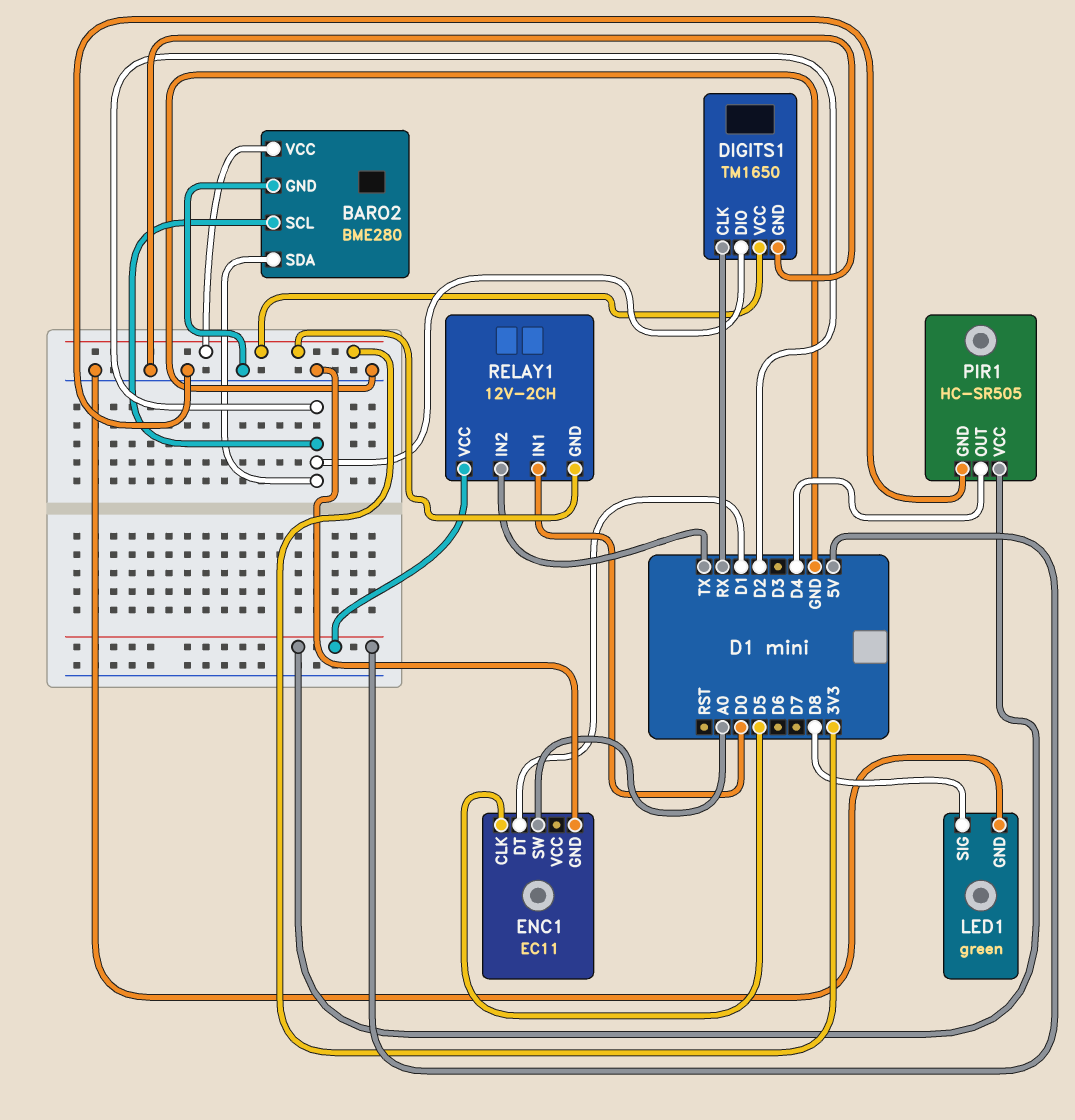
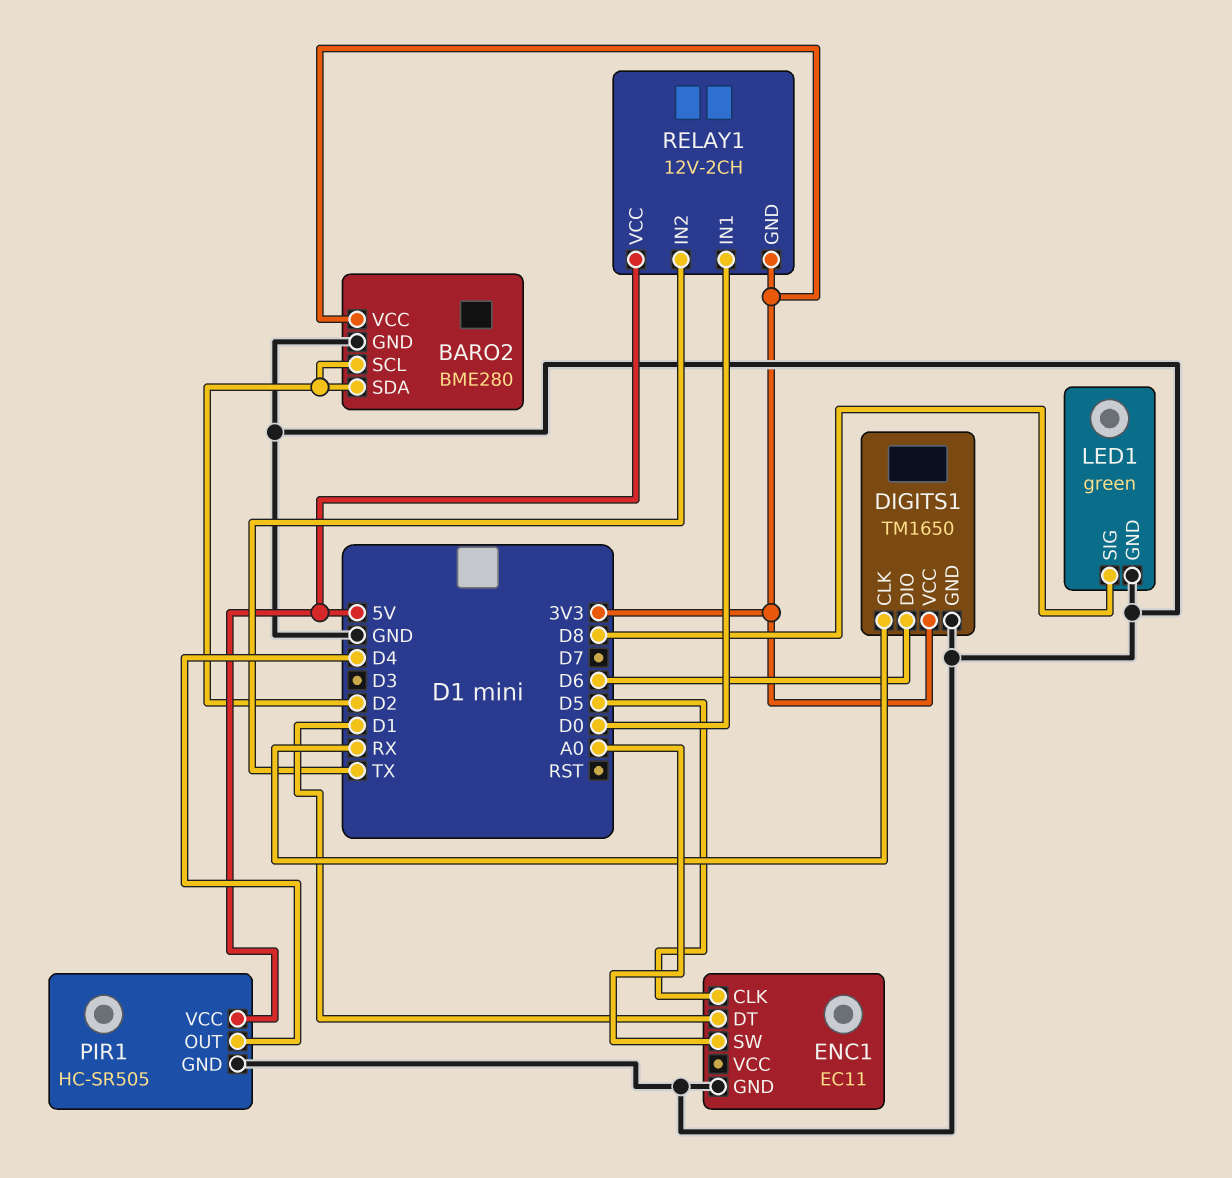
DIGITS1 pin DIO: D2 -> D6

